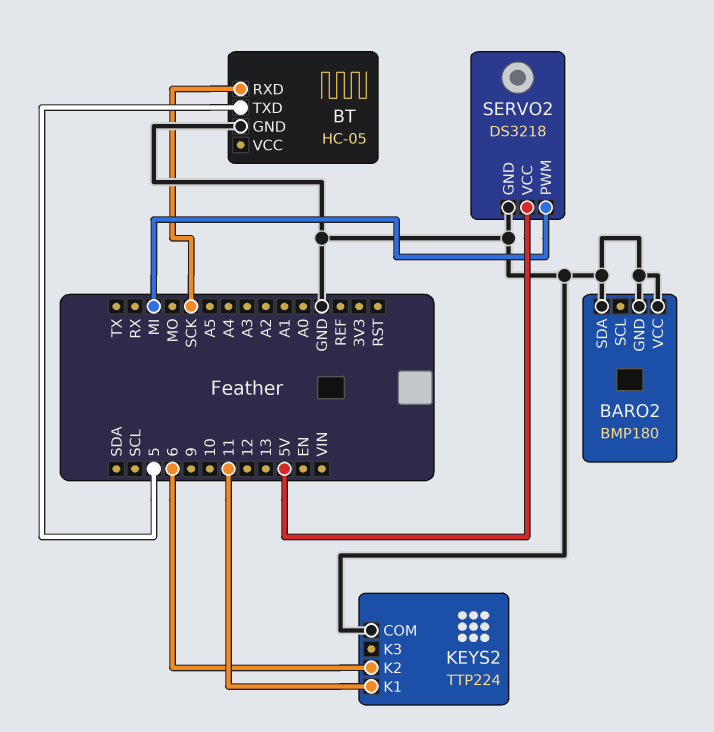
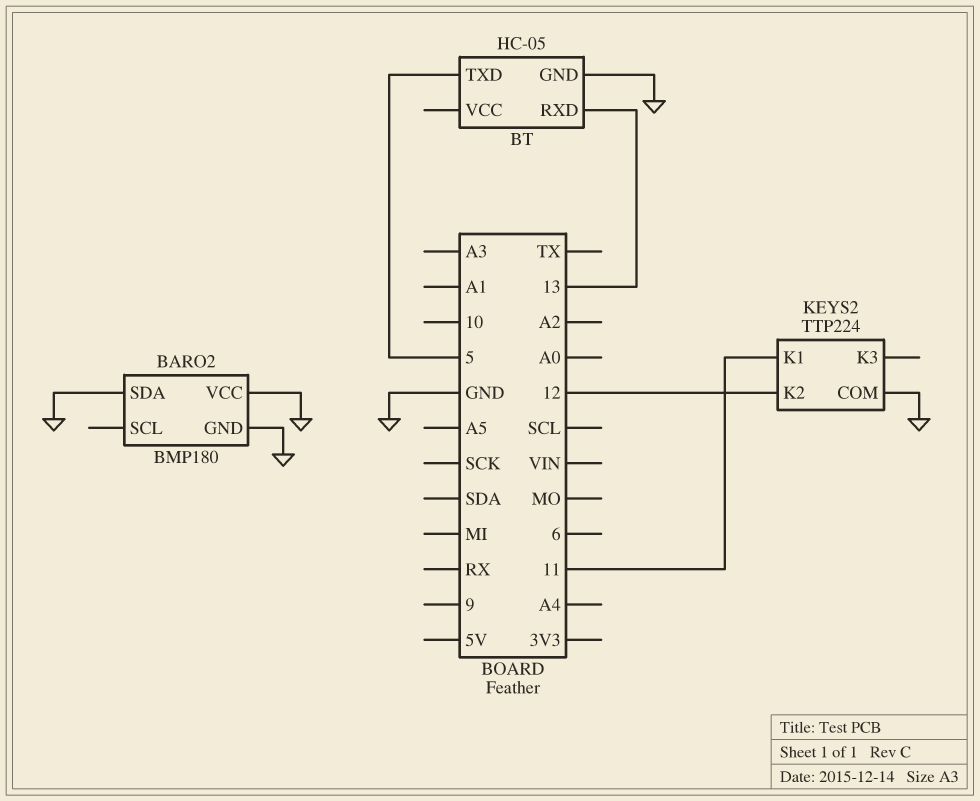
BT pin RXD: SCK -> 13
KEYS2 pin K2: 6 -> 12
SERVO2: DS3218 -> none
SERVO2 pin GND: GND -> none
SERVO2 pin PWM: MI -> none
SERVO2 pin VCC: 5V -> none

